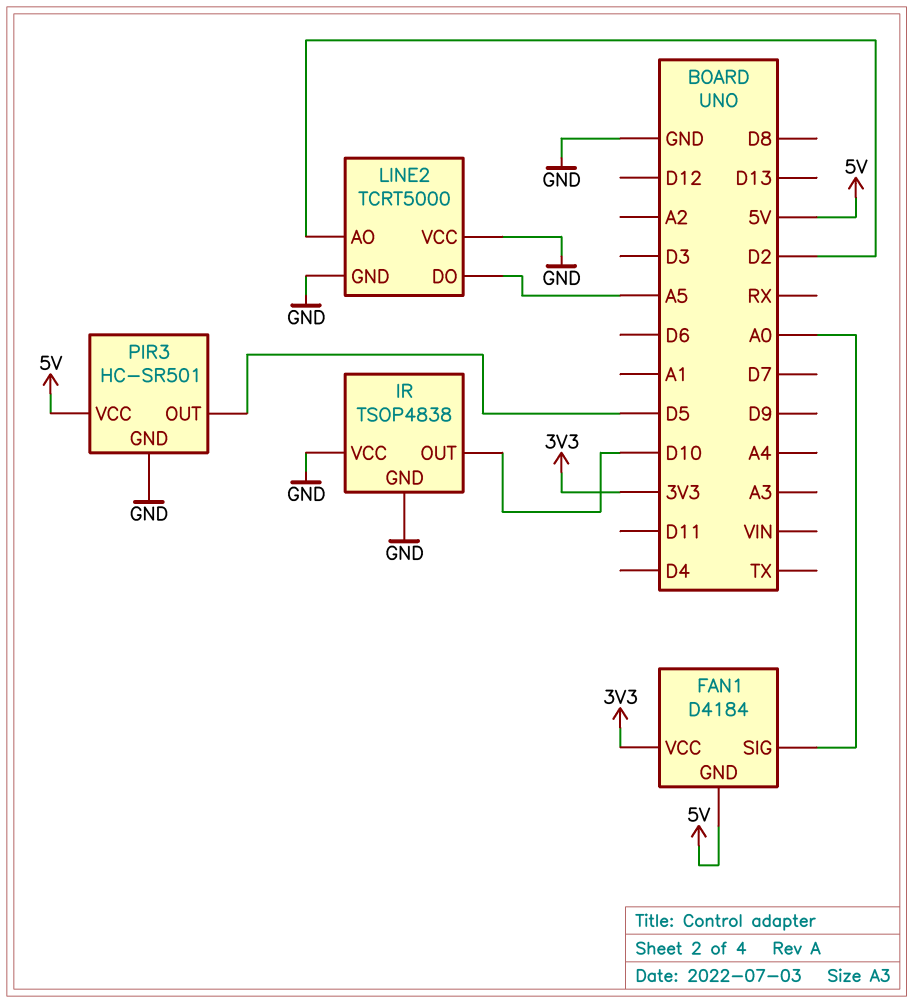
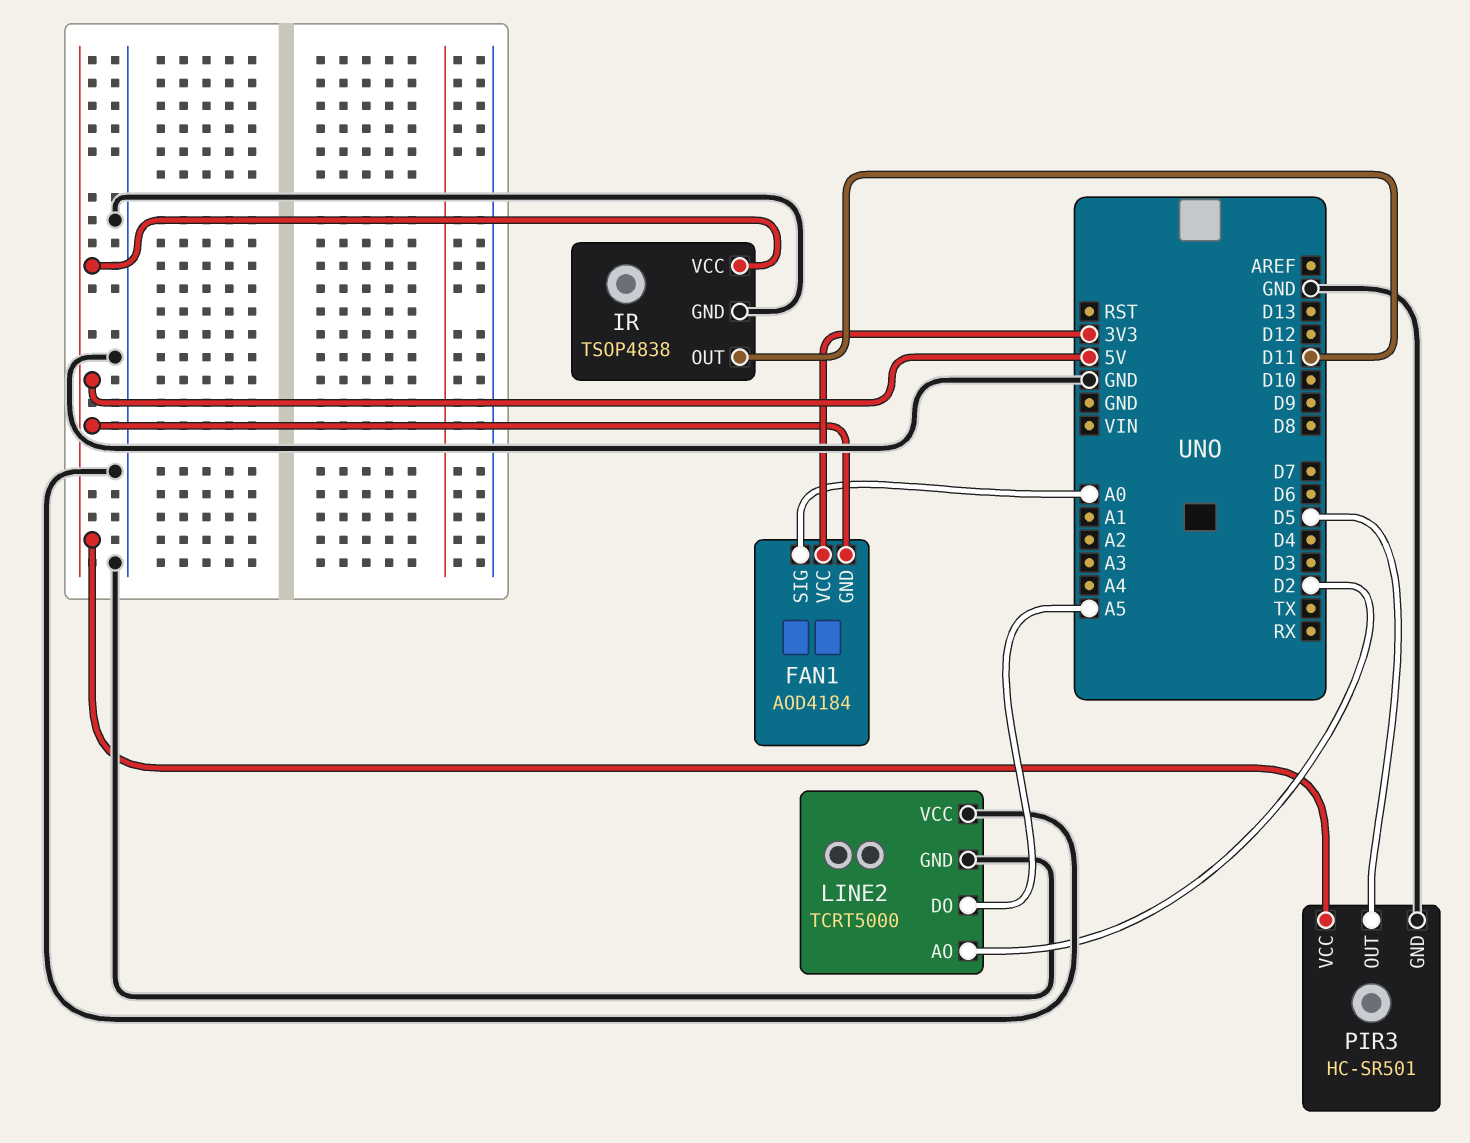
FAN1: D4184 -> AOD4184
IR pin OUT: D10 -> D11
IR pin VCC: GND -> 5V

